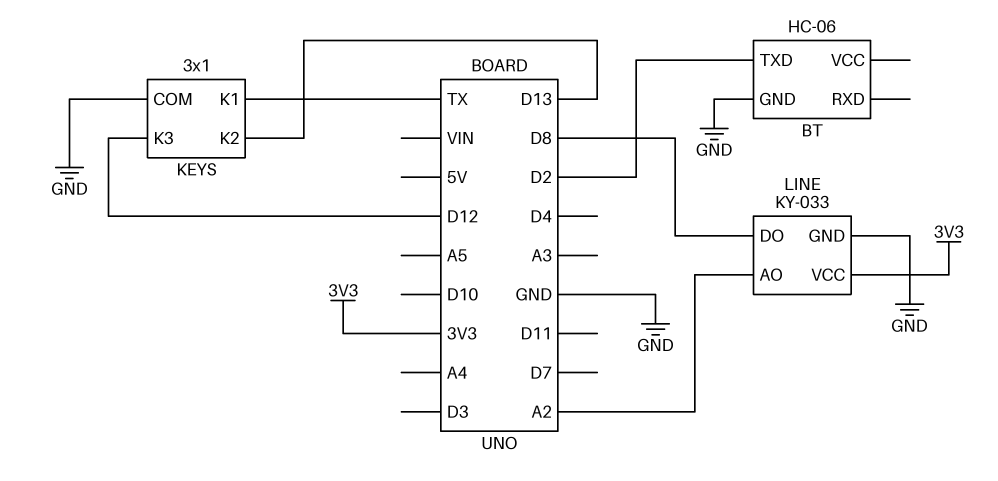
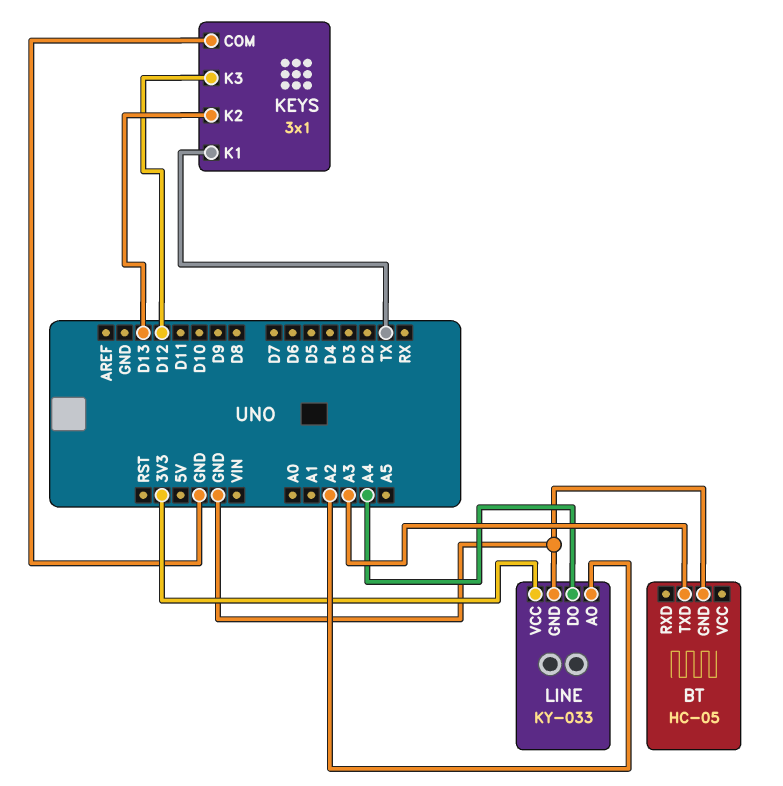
BT: HC-06 -> HC-05
BT pin TXD: D2 -> A3
LINE pin DO: D8 -> A4

